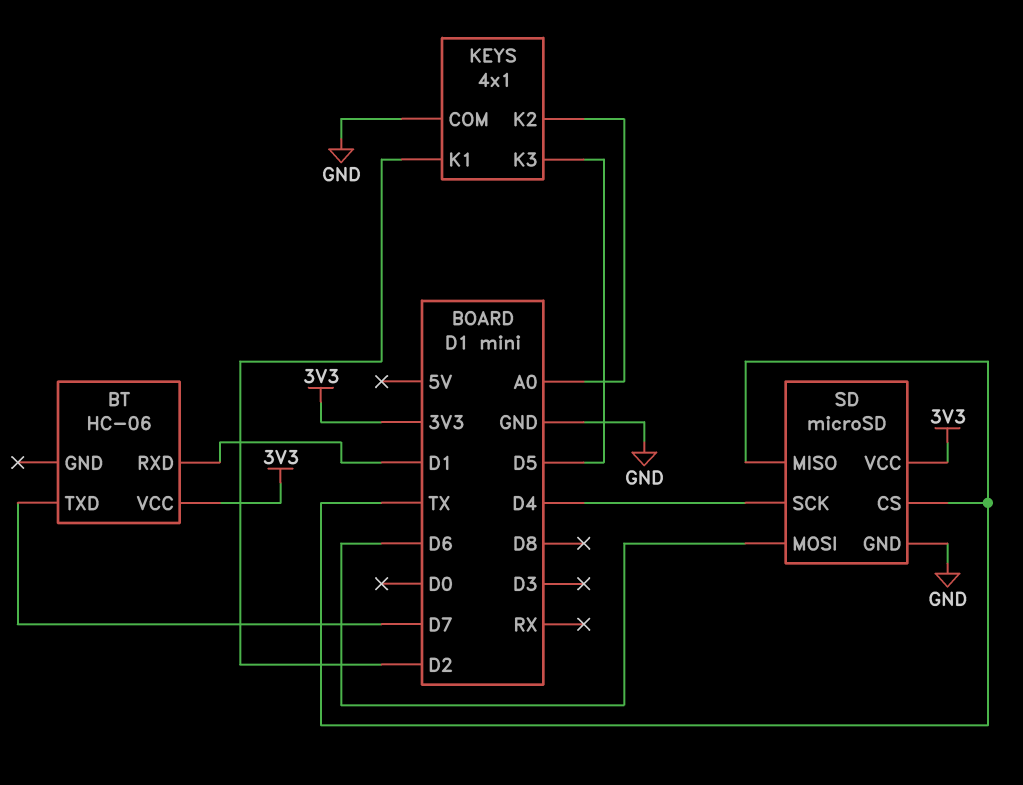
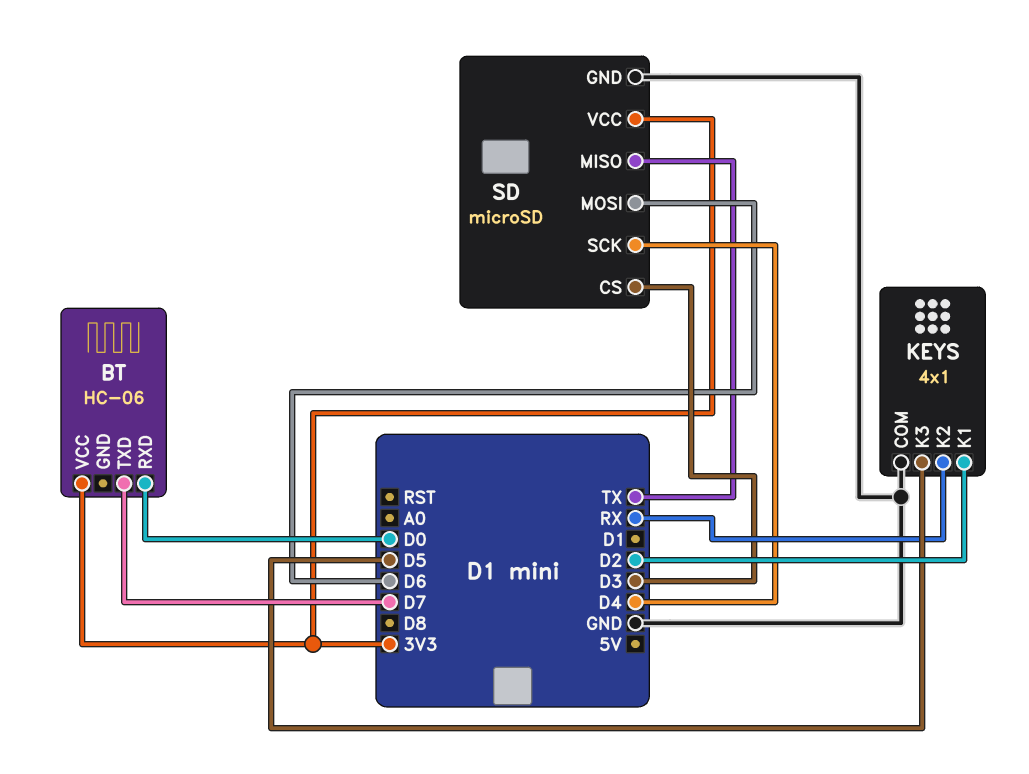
BT pin RXD: D1 -> D0
KEYS pin K2: A0 -> RX
SD pin CS: TX -> D3

